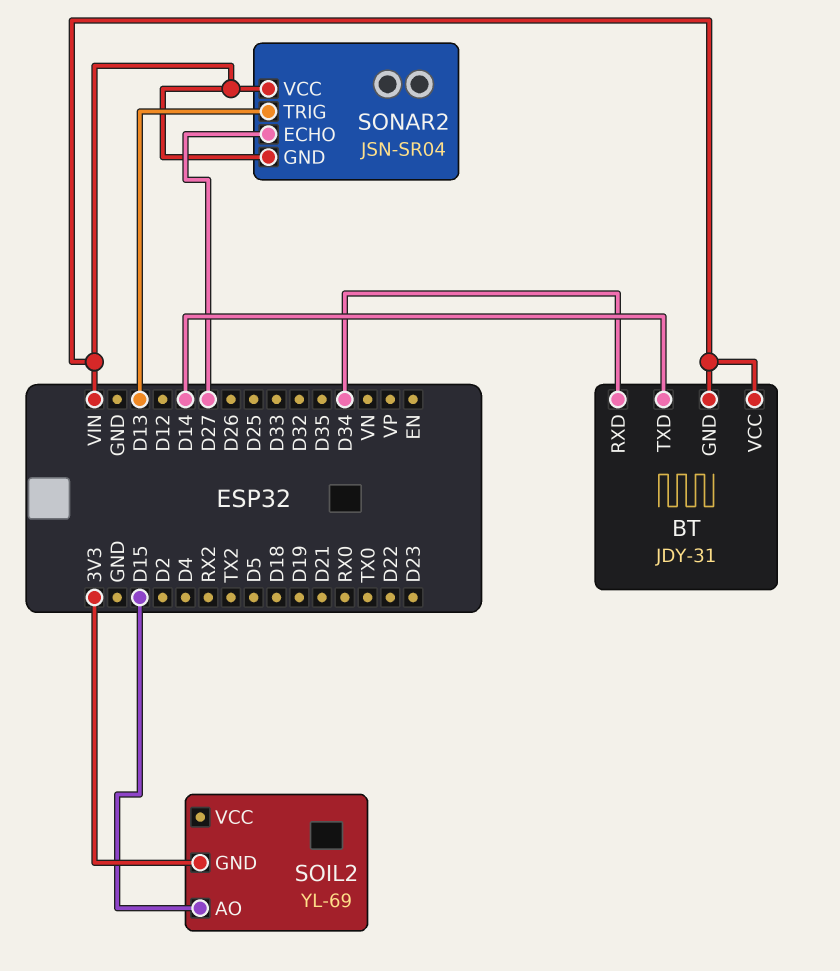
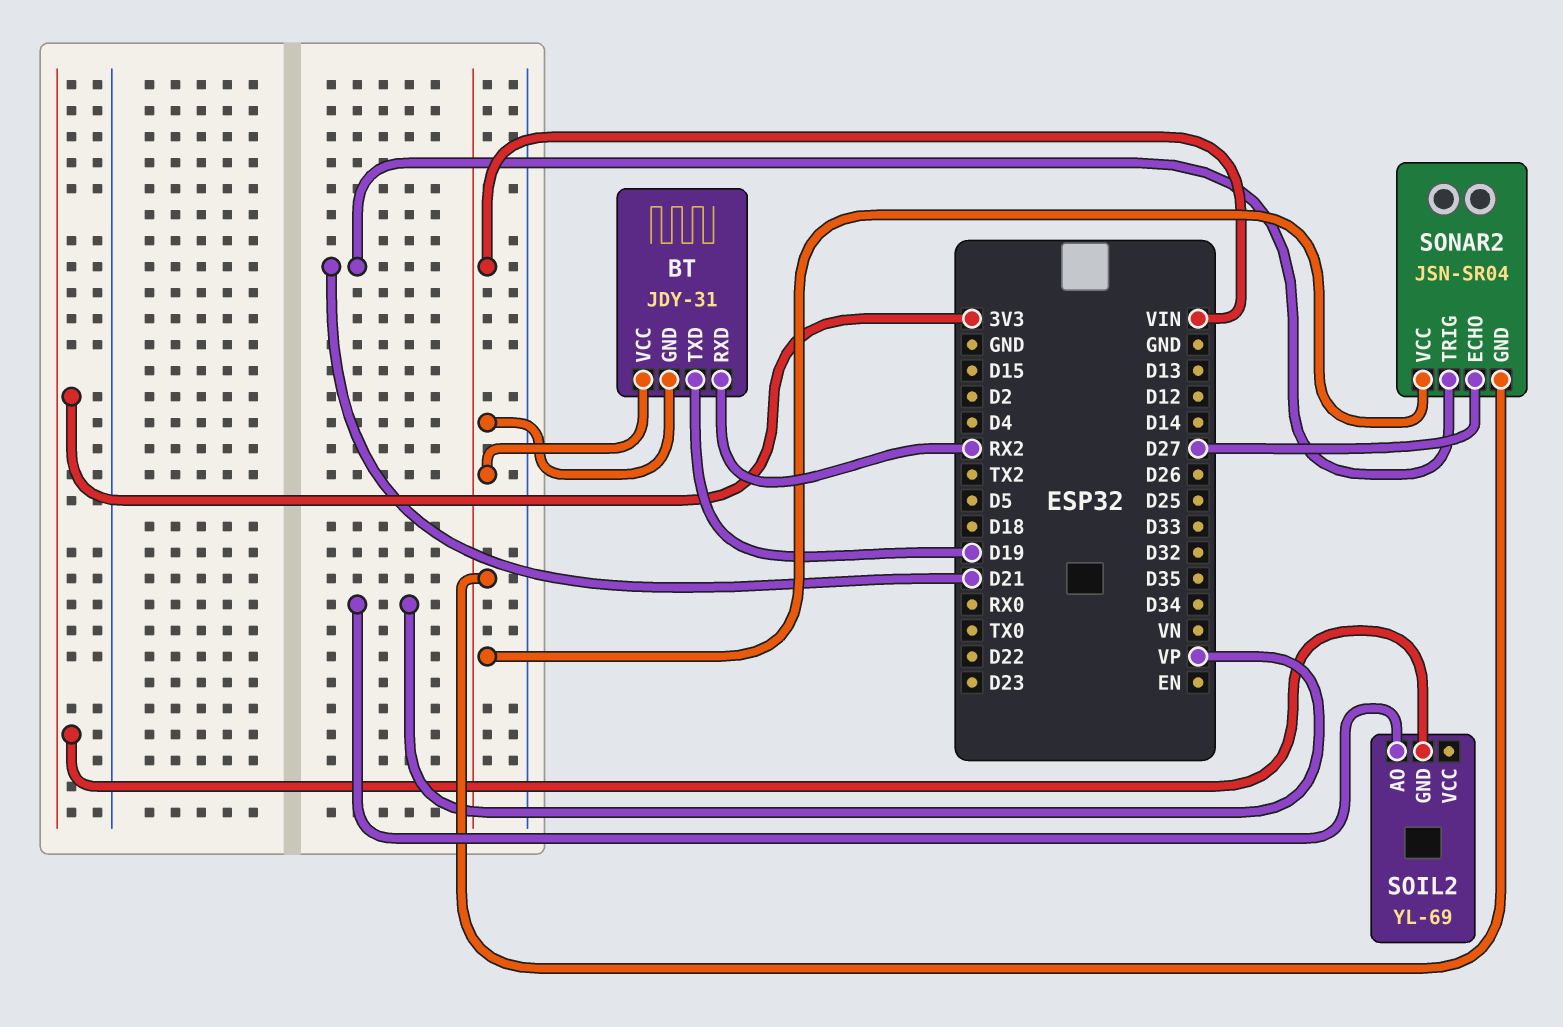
BT pin RXD: D34 -> RX2
BT pin TXD: D14 -> D19
SOIL2 pin AO: D15 -> VP
SONAR2 pin TRIG: D13 -> D21

